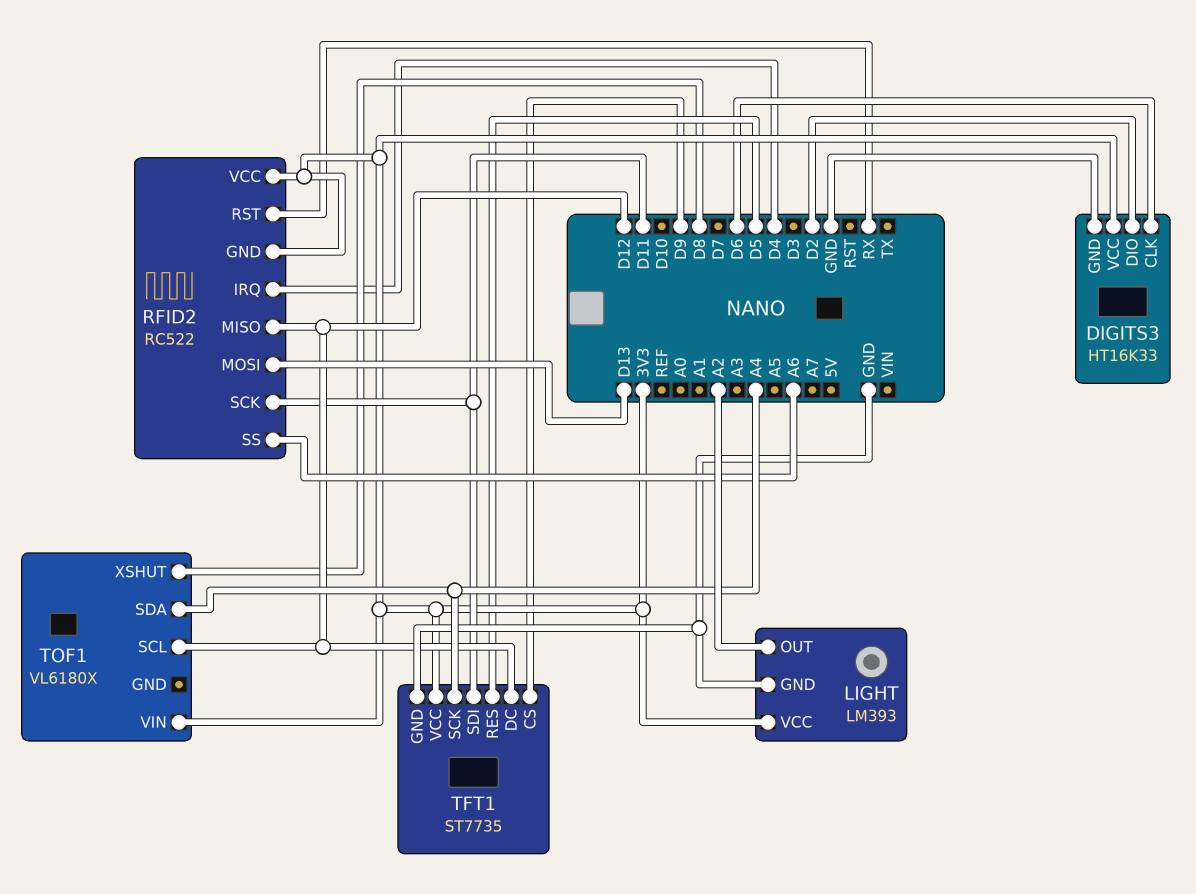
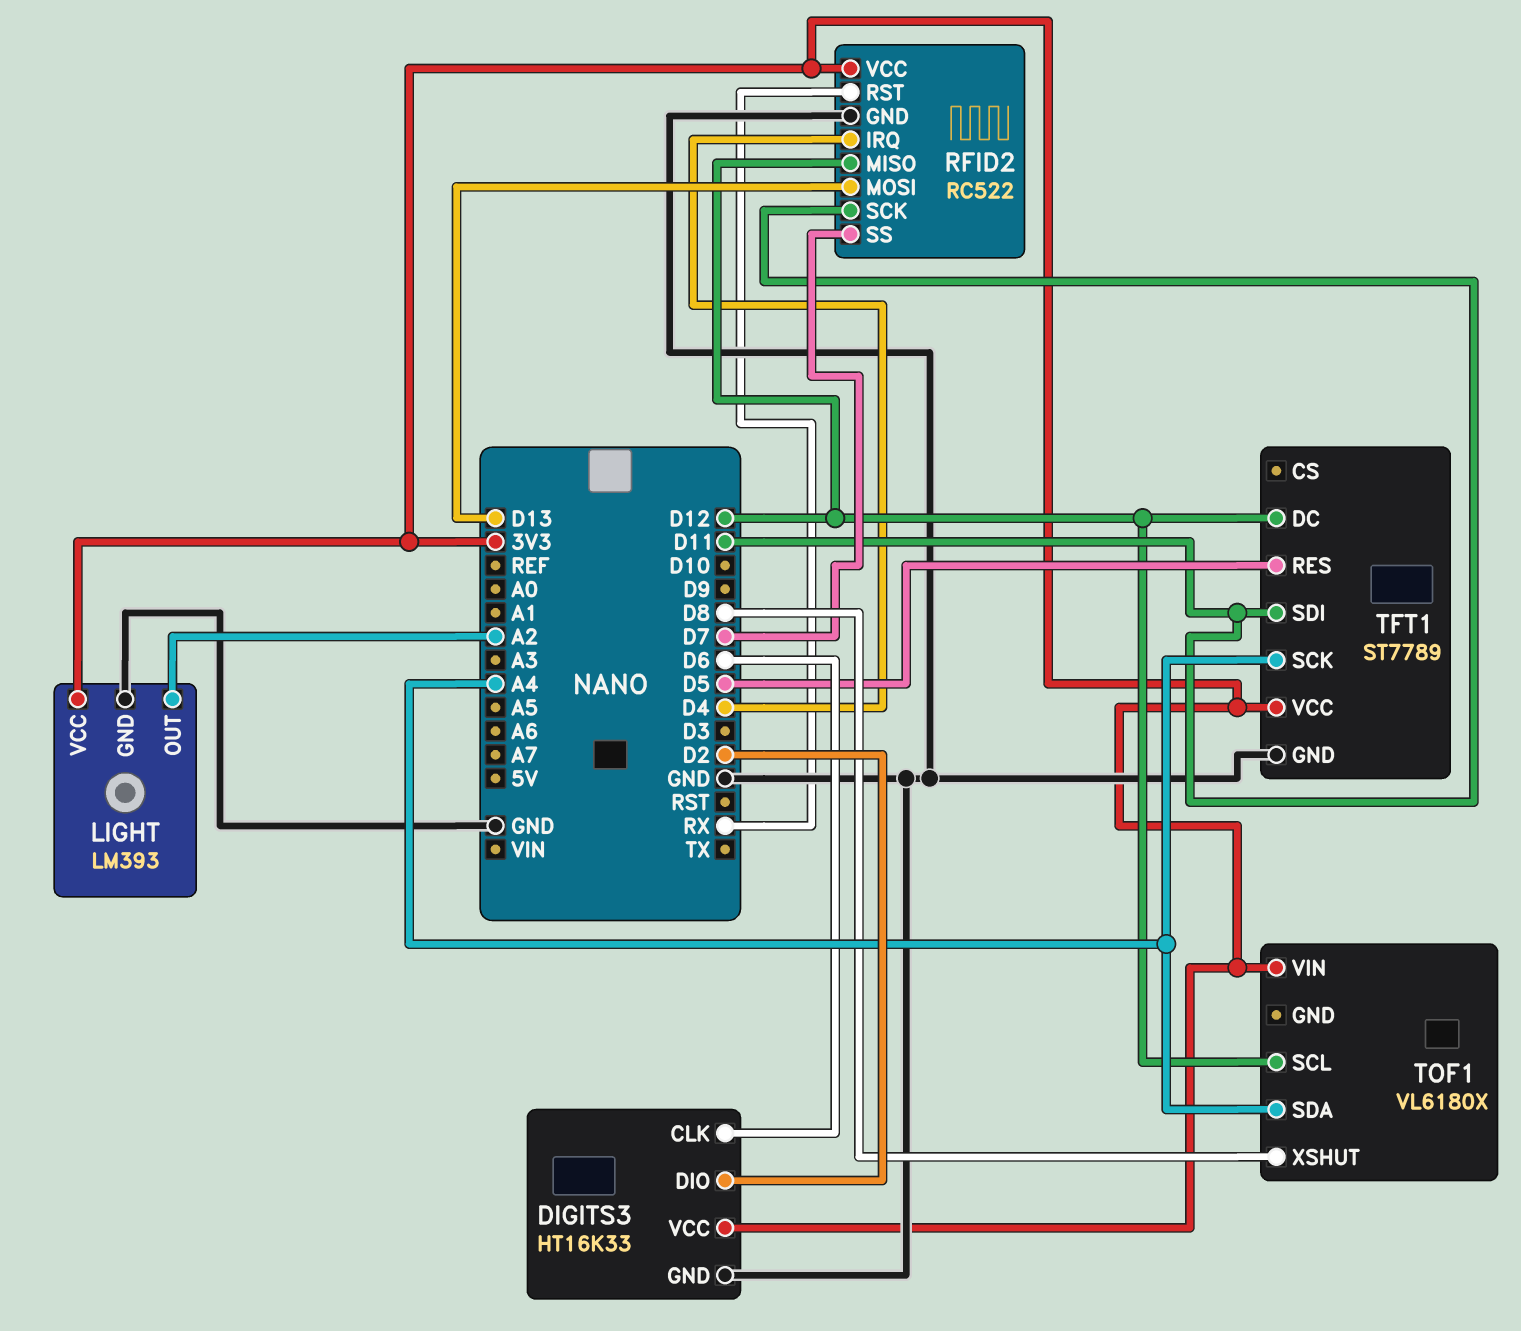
RFID2 pin GND: 3V3 -> GND
RFID2 pin SS: A6 -> D7
TFT1: ST7735 -> ST7789
TFT1 pin CS: D9 -> none

